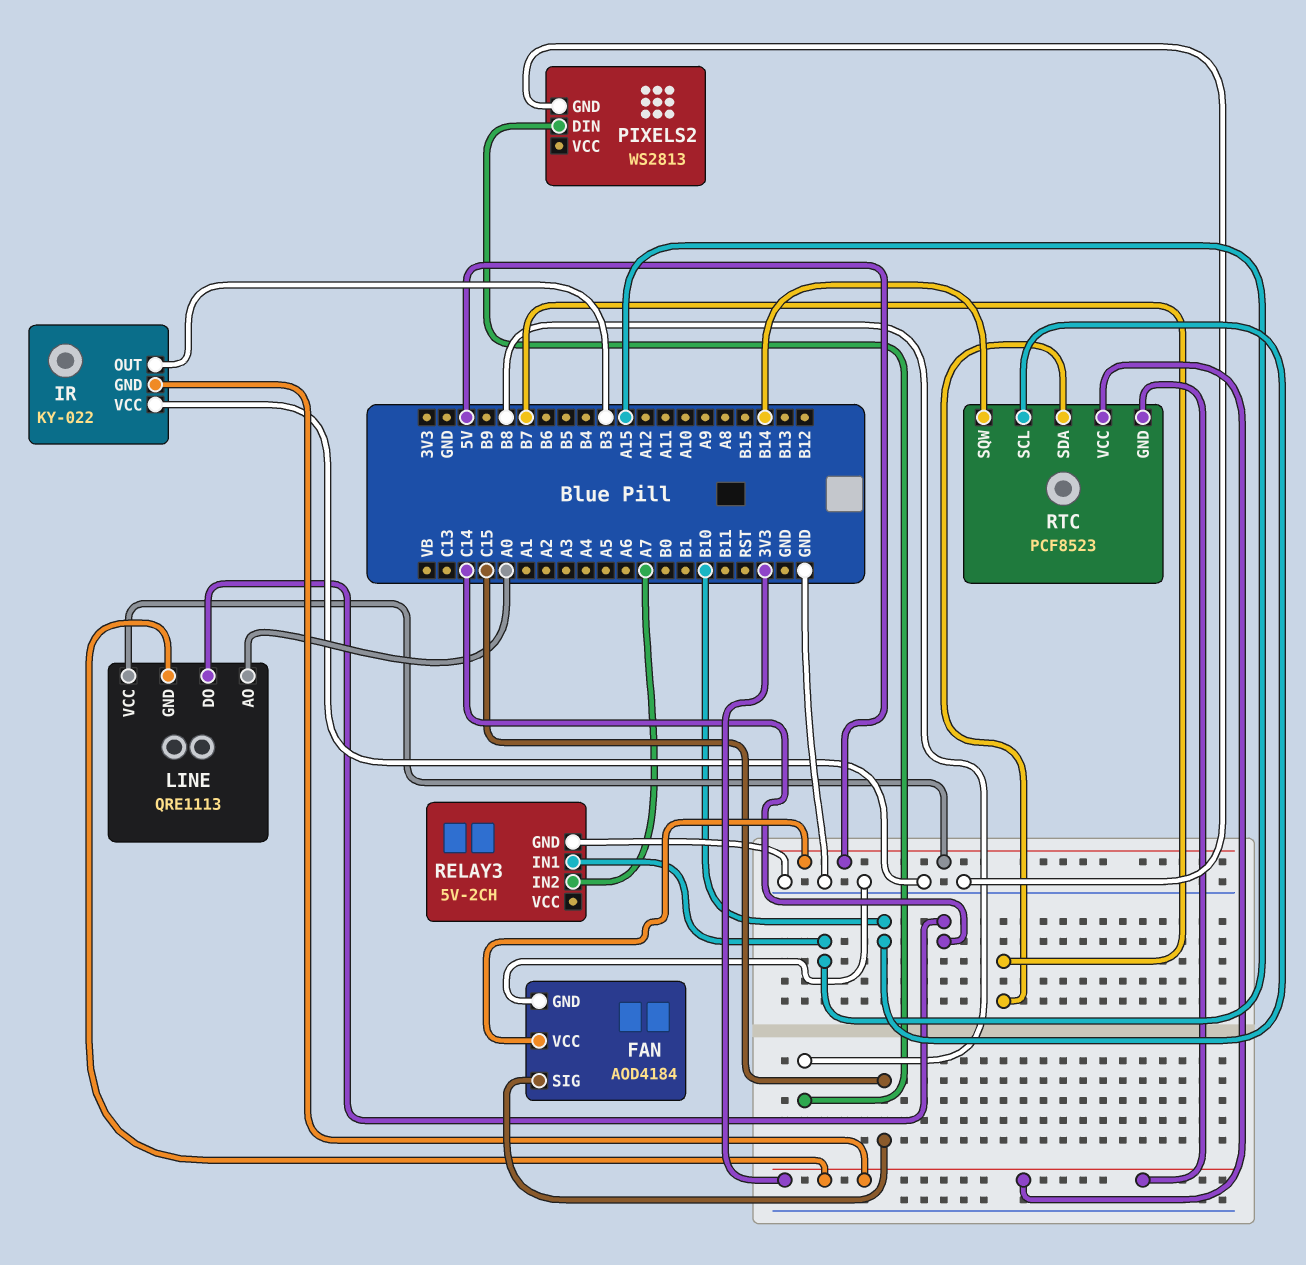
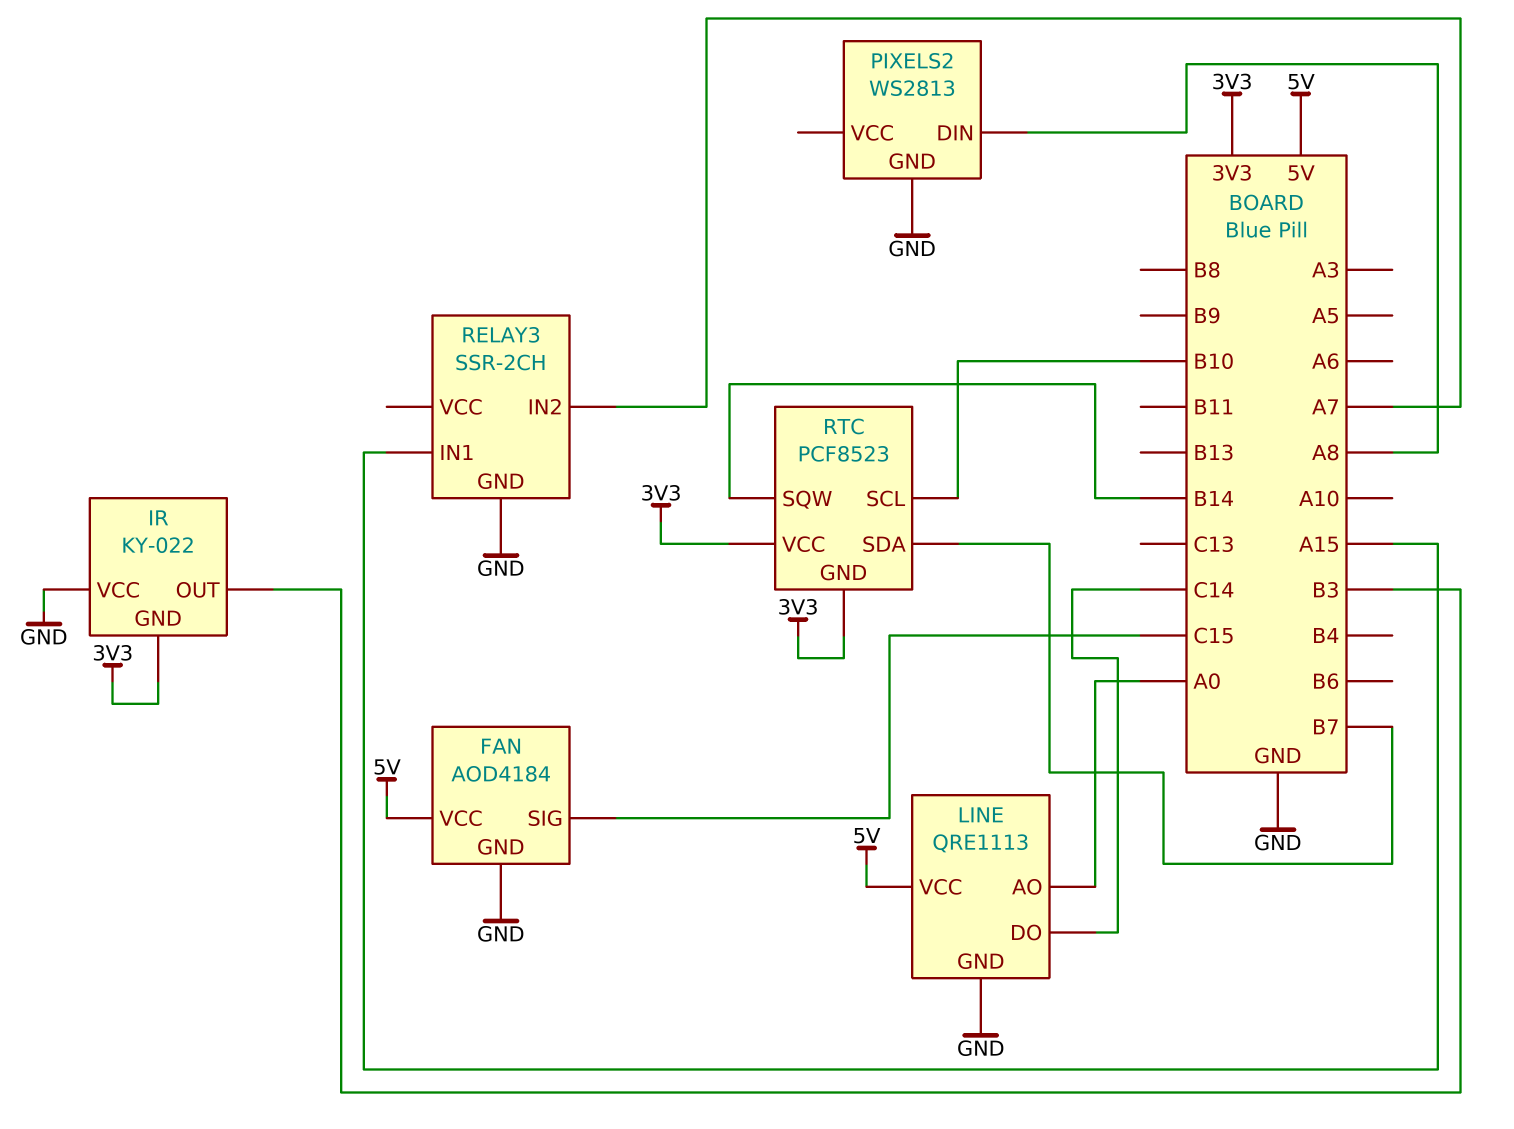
LINE pin GND: 3V3 -> GND
PIXELS2 pin DIN: B8 -> A8
RELAY3: 5V-2CH -> SSR-2CH

